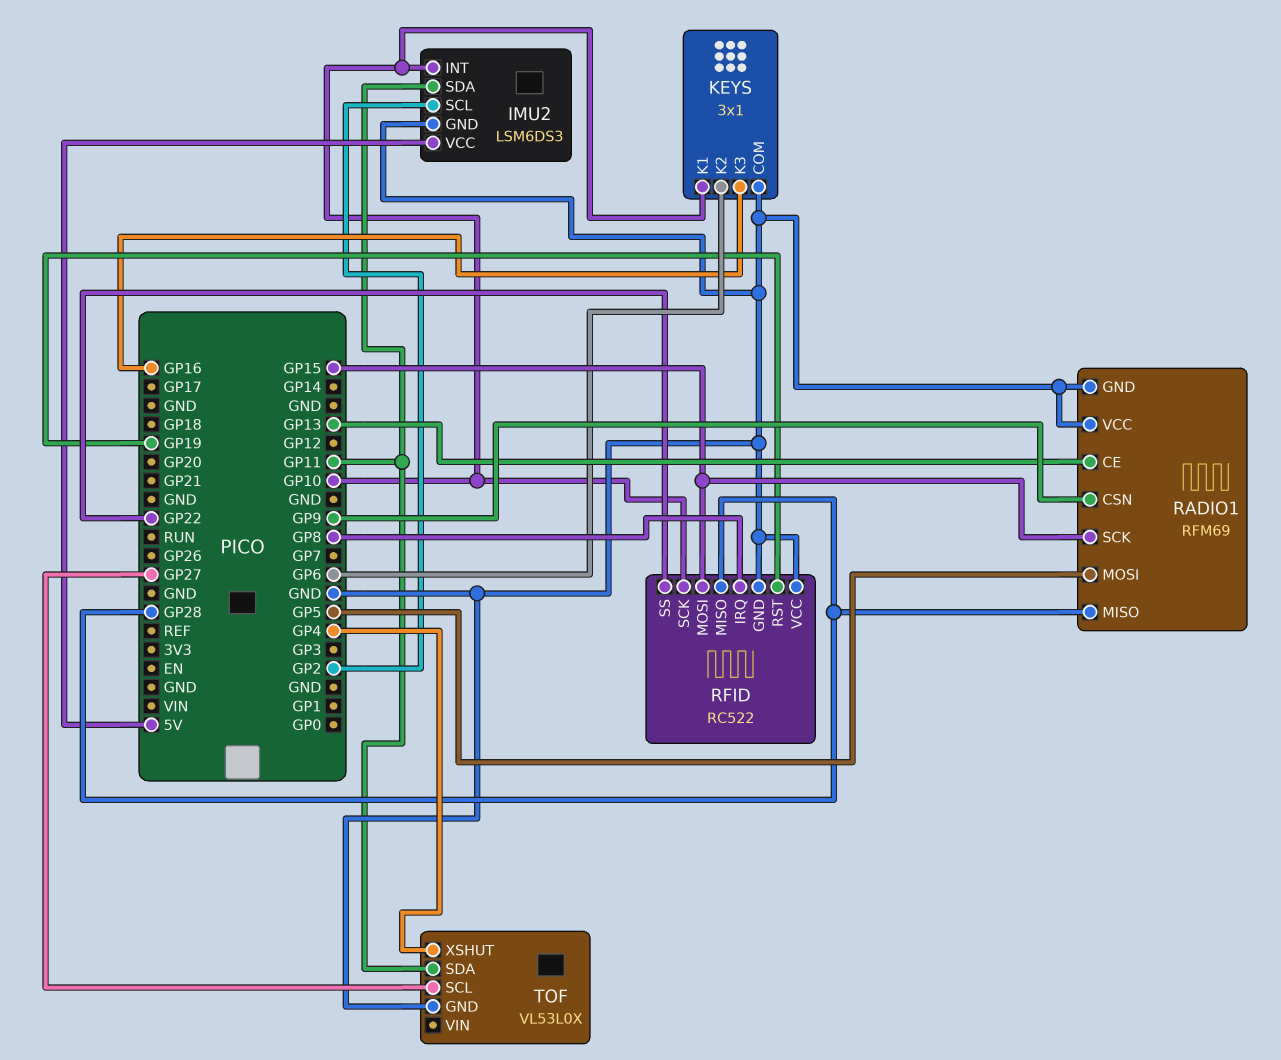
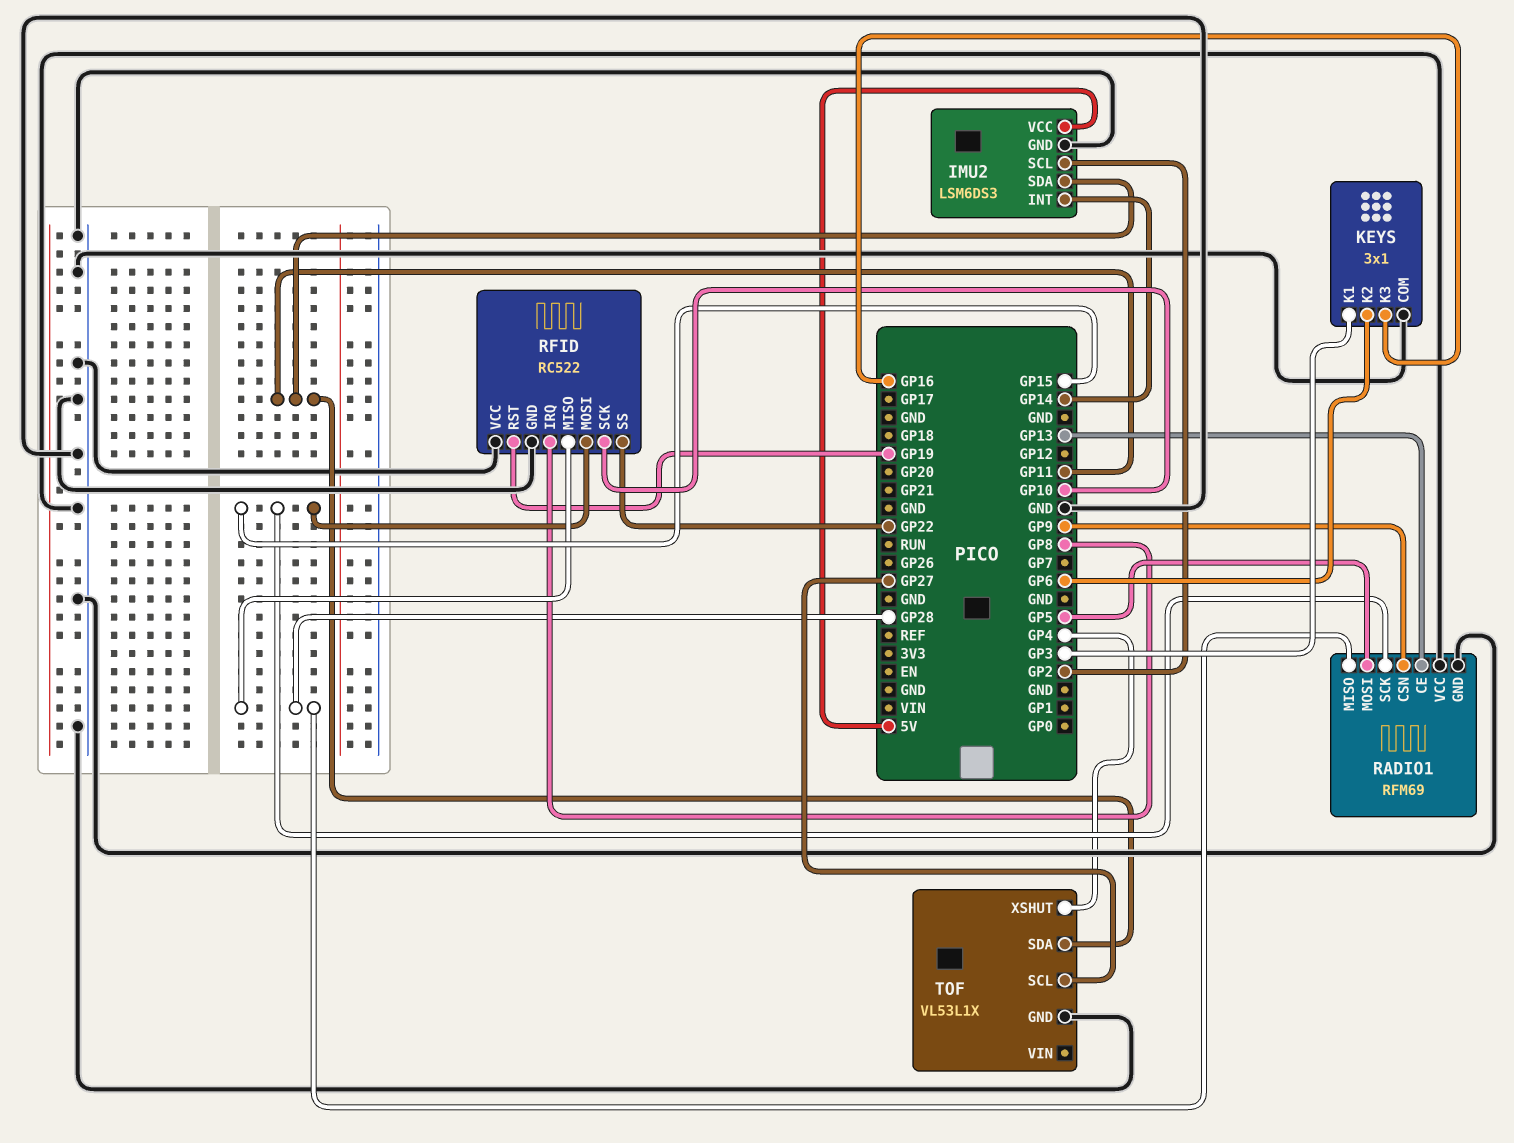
IMU2 pin INT: GP10 -> GP14
KEYS pin K1: GP10 -> GP3
TOF: VL53L0X -> VL53L1X

